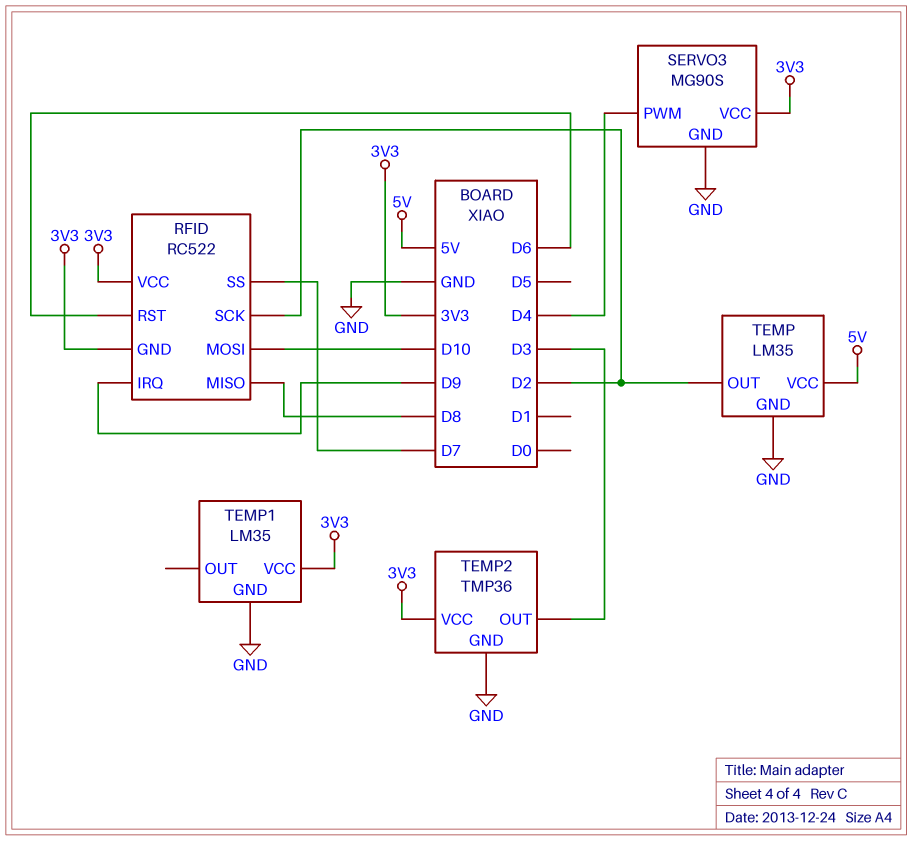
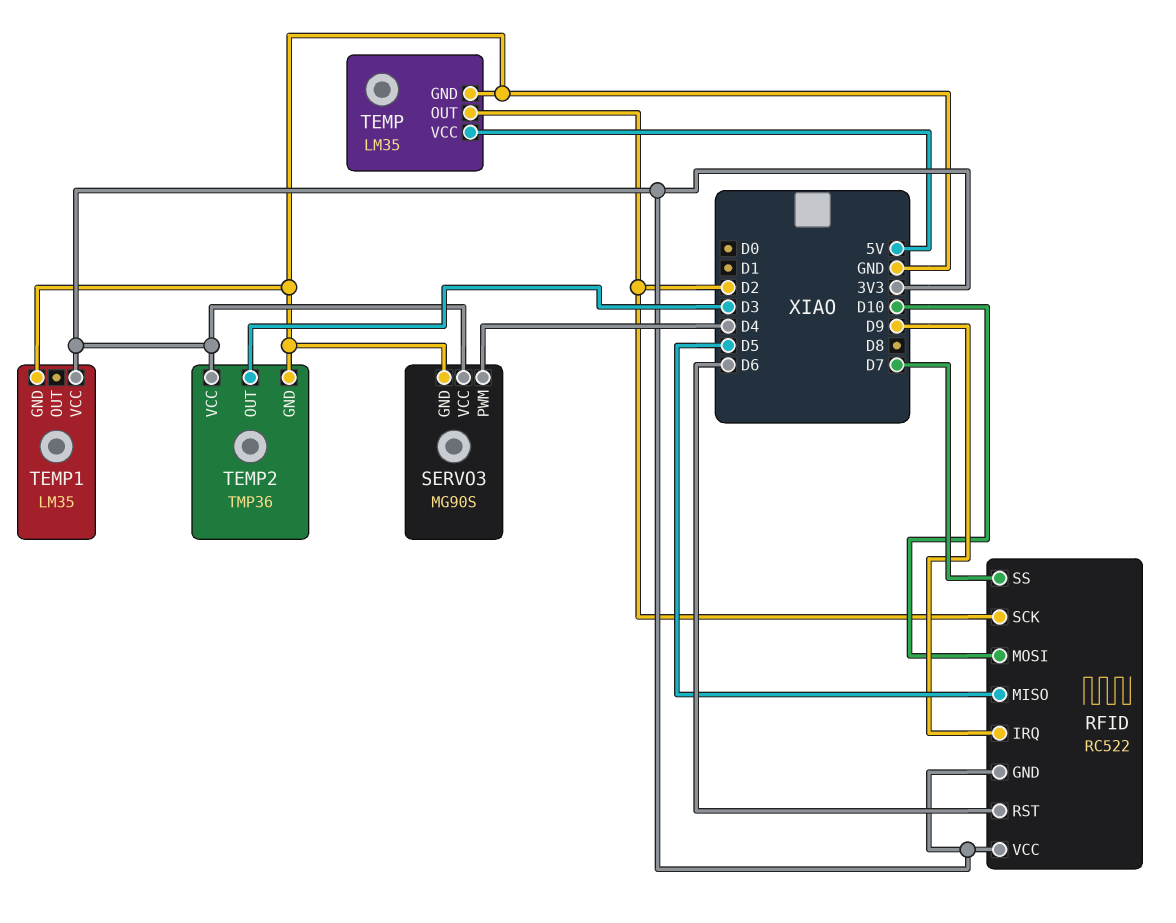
RFID pin MISO: D8 -> D5

